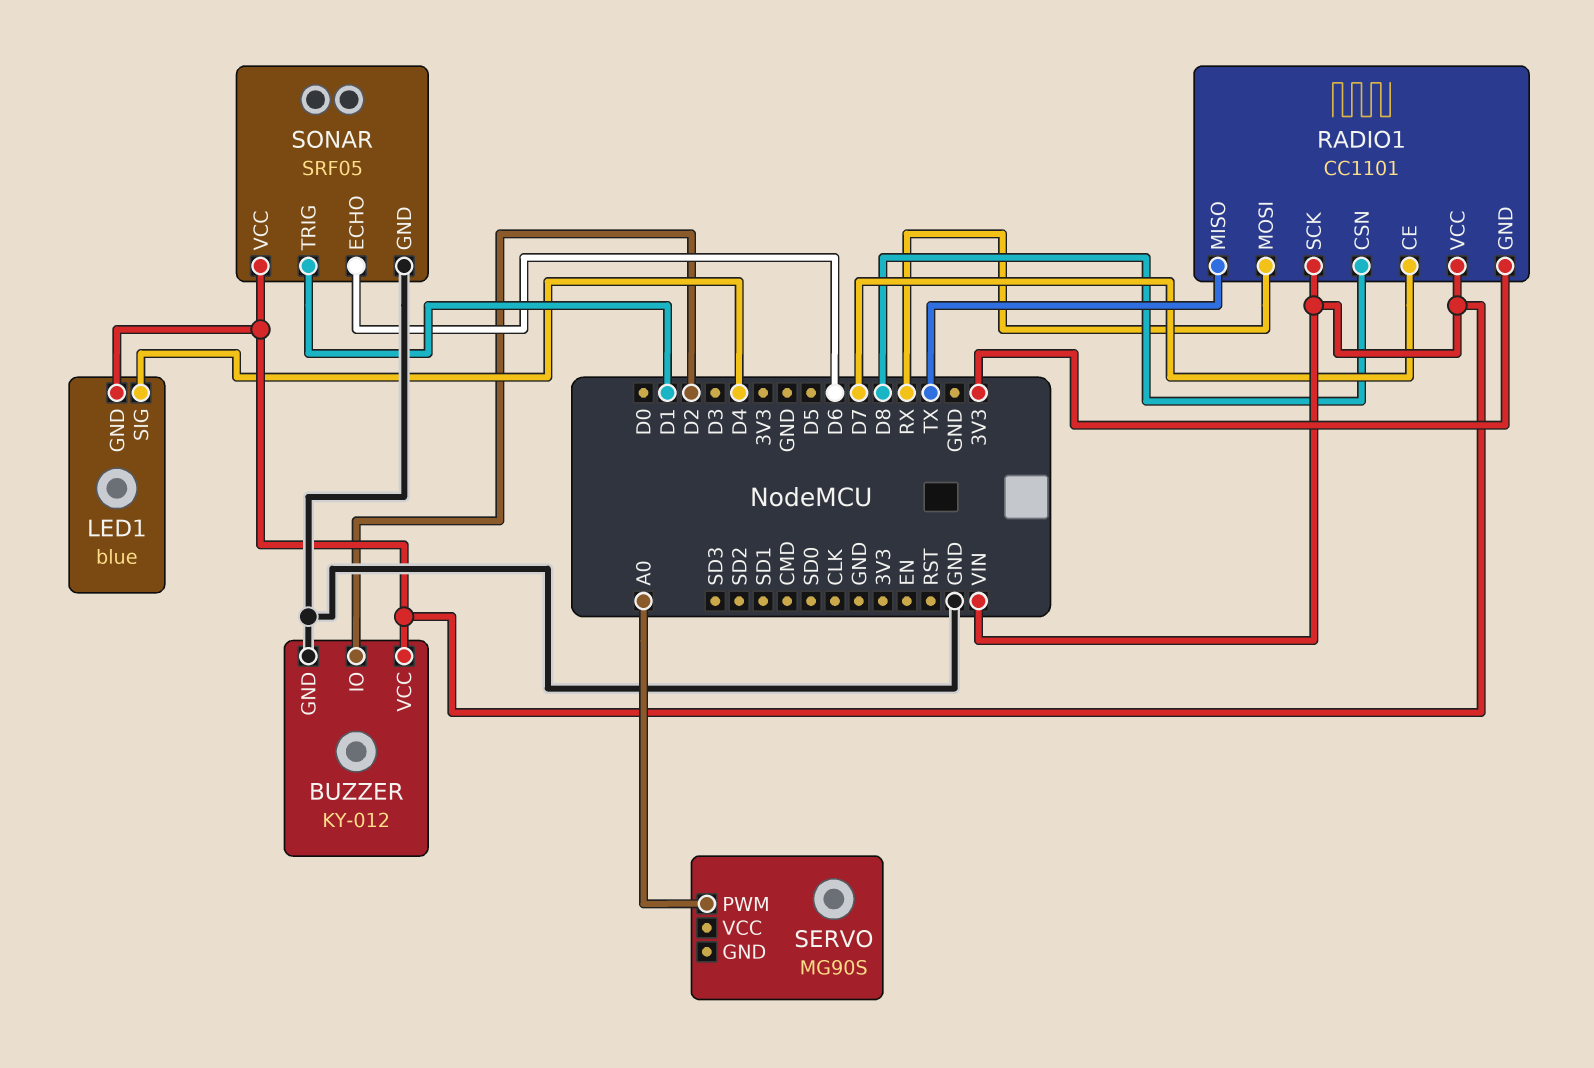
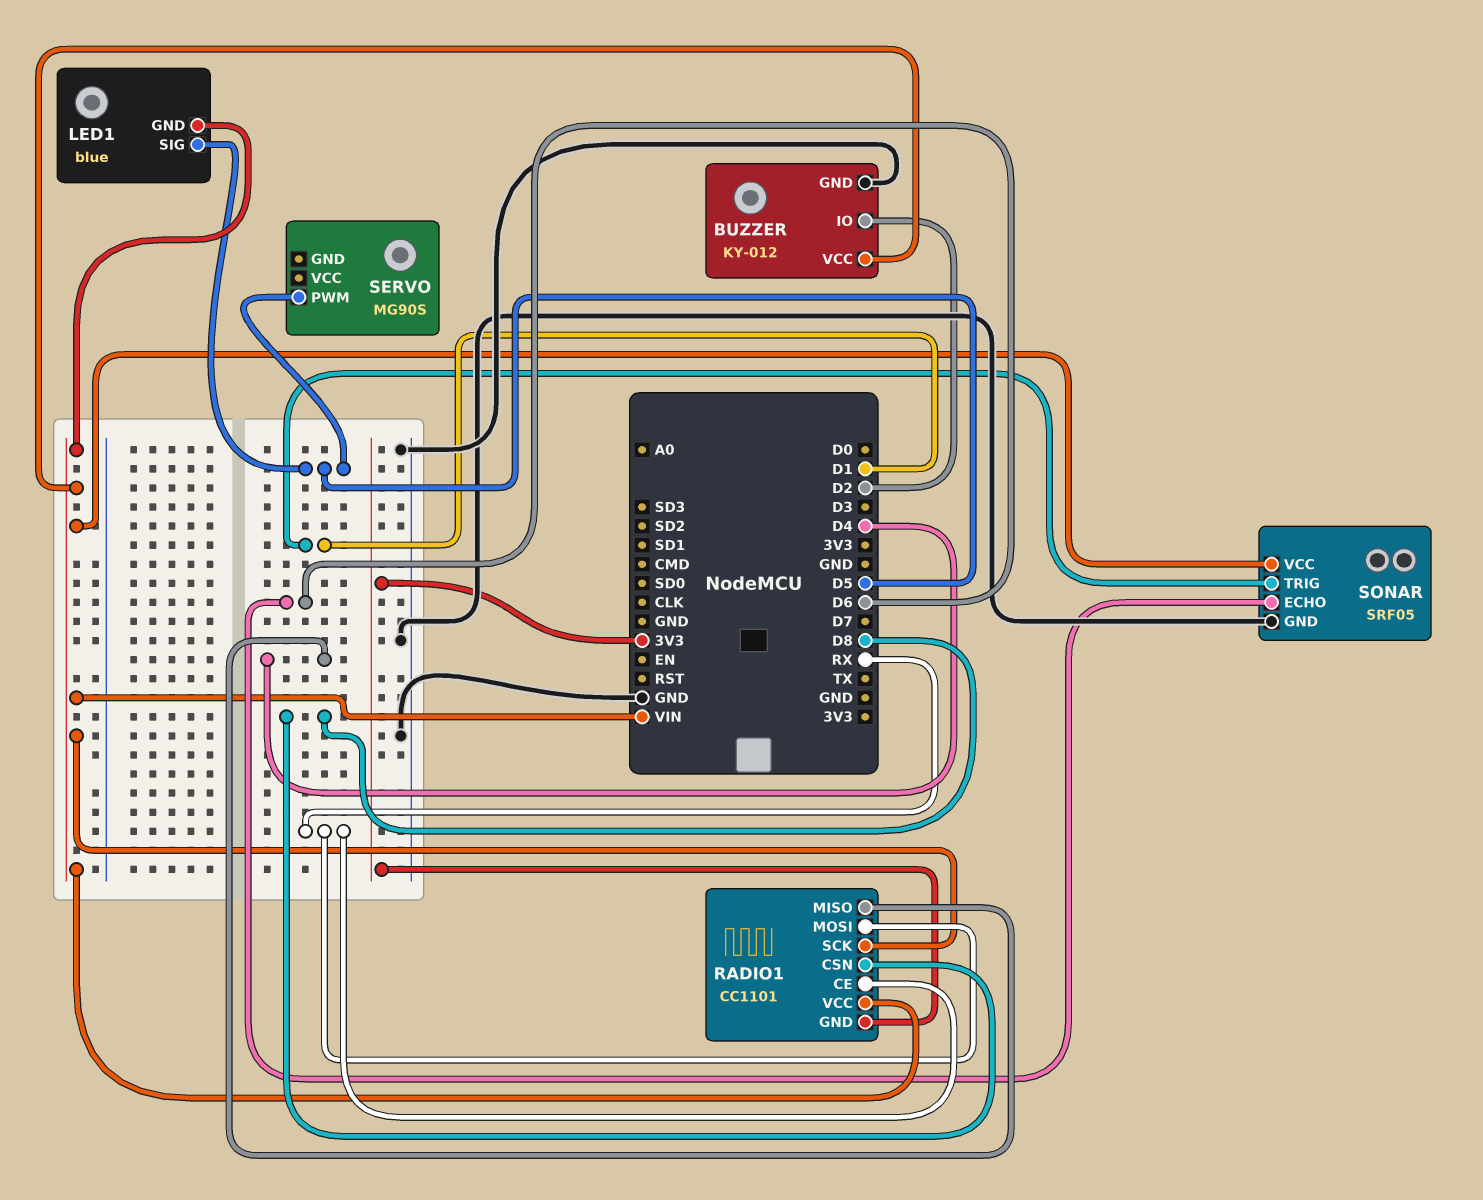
LED1 pin SIG: D4 -> D5
RADIO1 pin CE: D7 -> RX
RADIO1 pin MISO: TX -> D4
SERVO pin PWM: A0 -> D5

